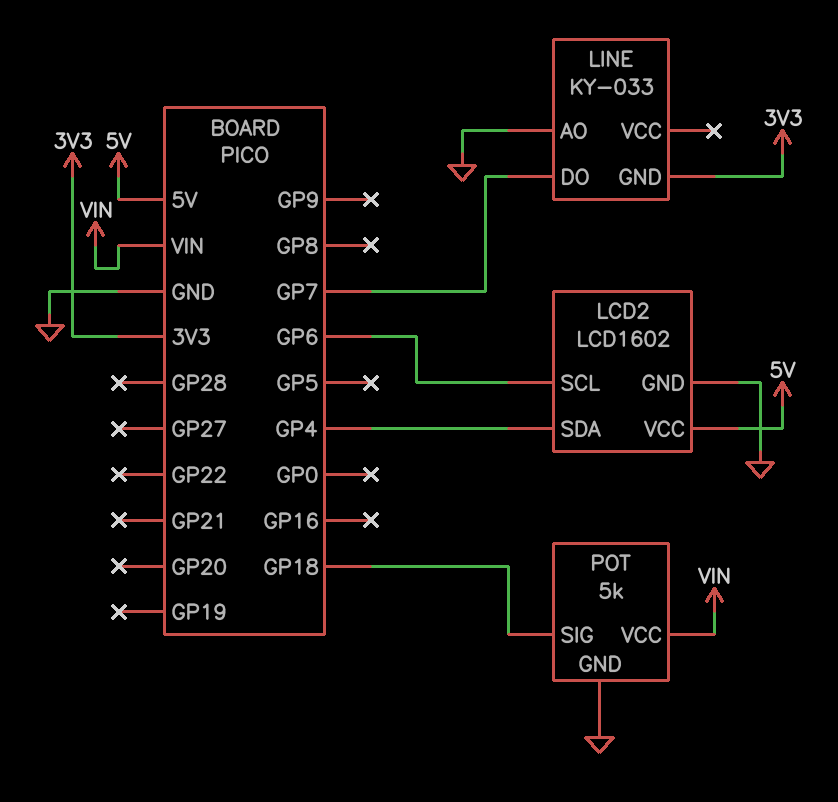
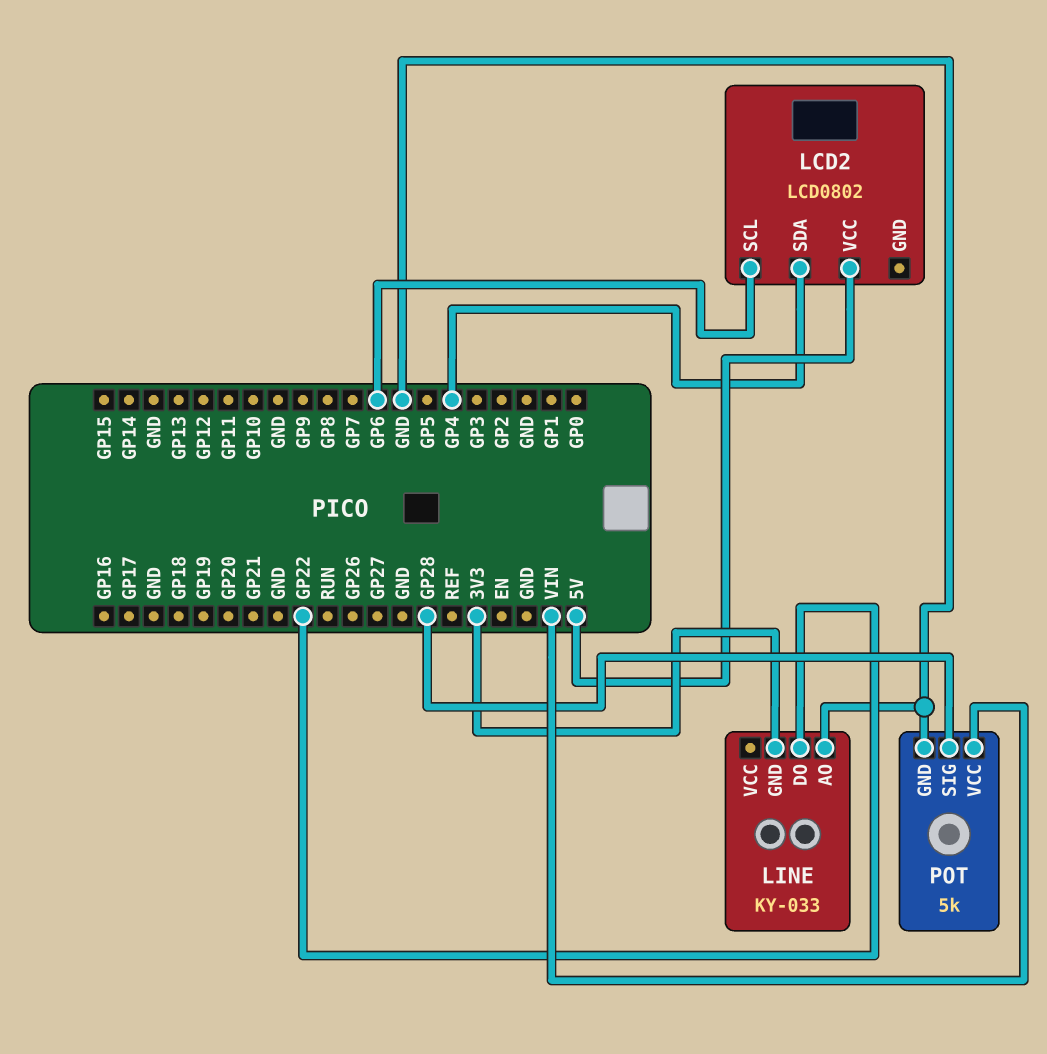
LCD2: LCD1602 -> LCD0802
LCD2 pin GND: GND -> none
LINE pin DO: GP7 -> GP22
POT pin SIG: GP18 -> GP28

